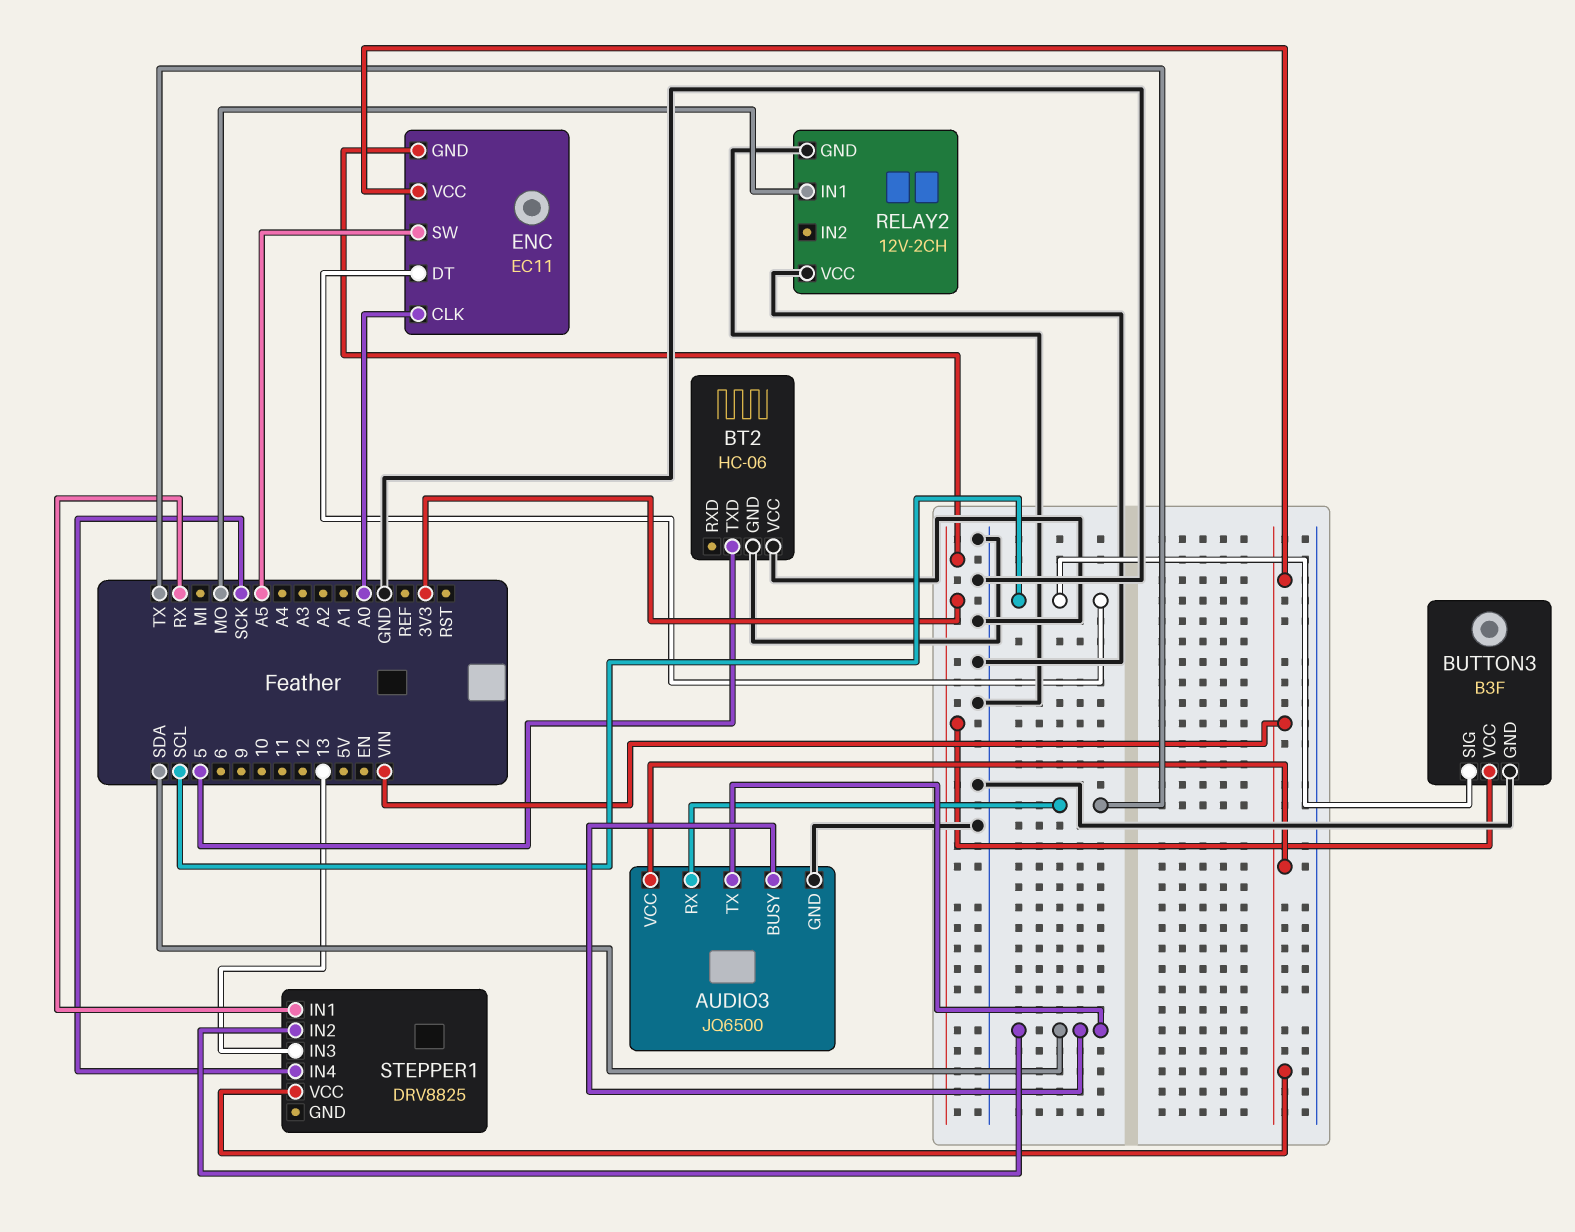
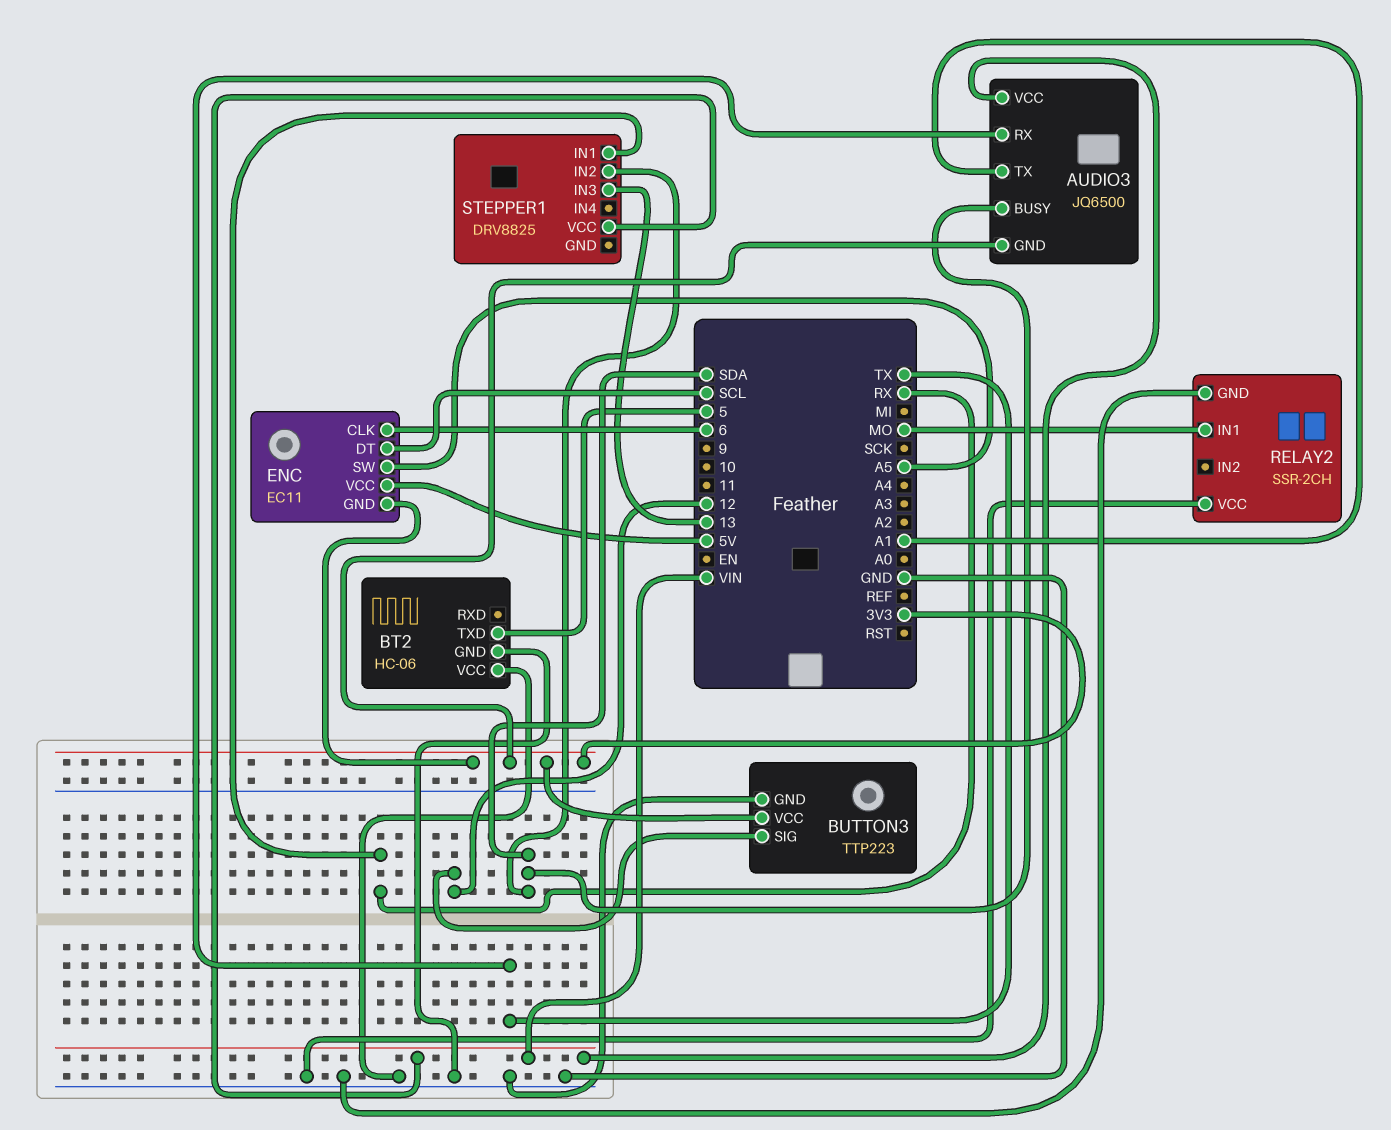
AUDIO3 pin GND: GND -> 3V3
AUDIO3 pin TX: SDA -> A1
BUTTON3: B3F -> TTP223
BUTTON3 pin SIG: SCL -> 12
ENC pin CLK: A0 -> 6
ENC pin VCC: VIN -> 5V
RELAY2: 12V-2CH -> SSR-2CH
STEPPER1 pin IN4: SCK -> none

